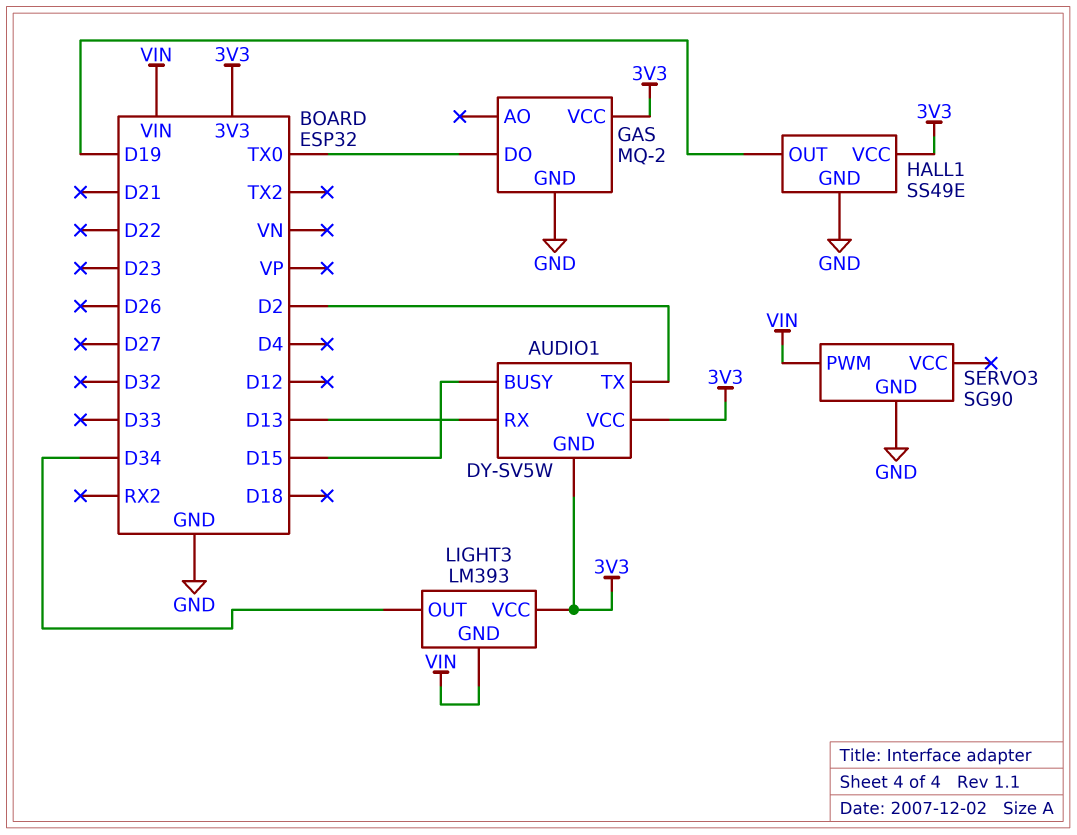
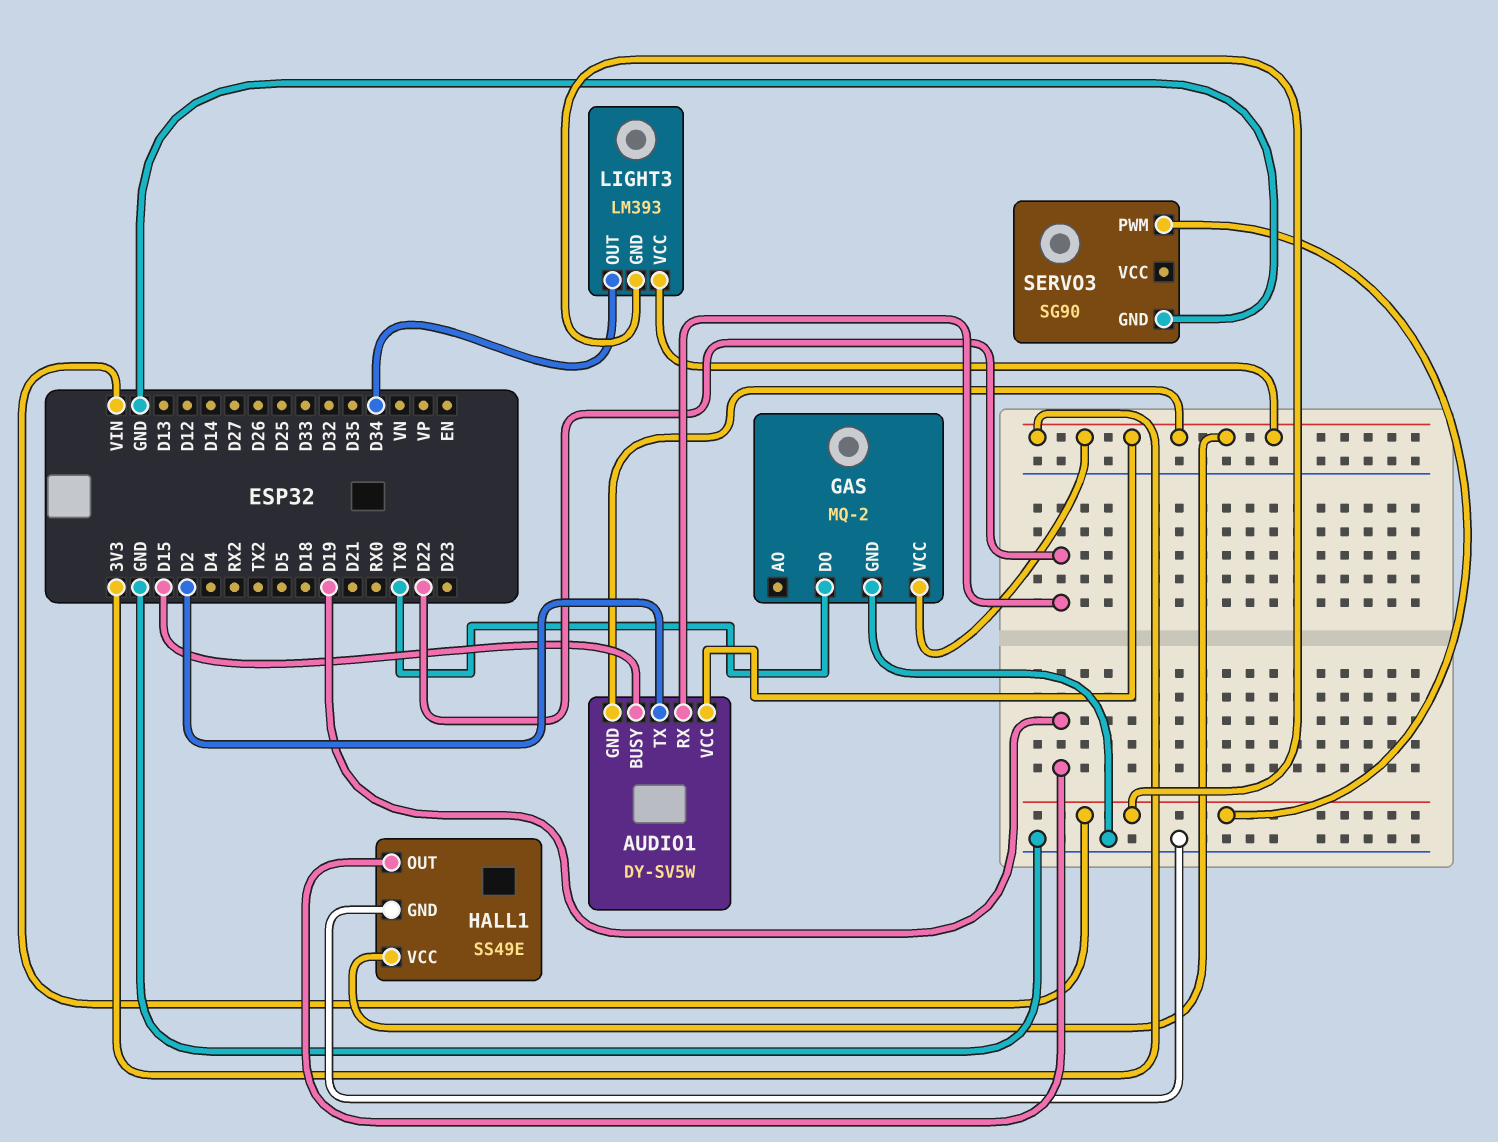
AUDIO1 pin RX: D13 -> D22

